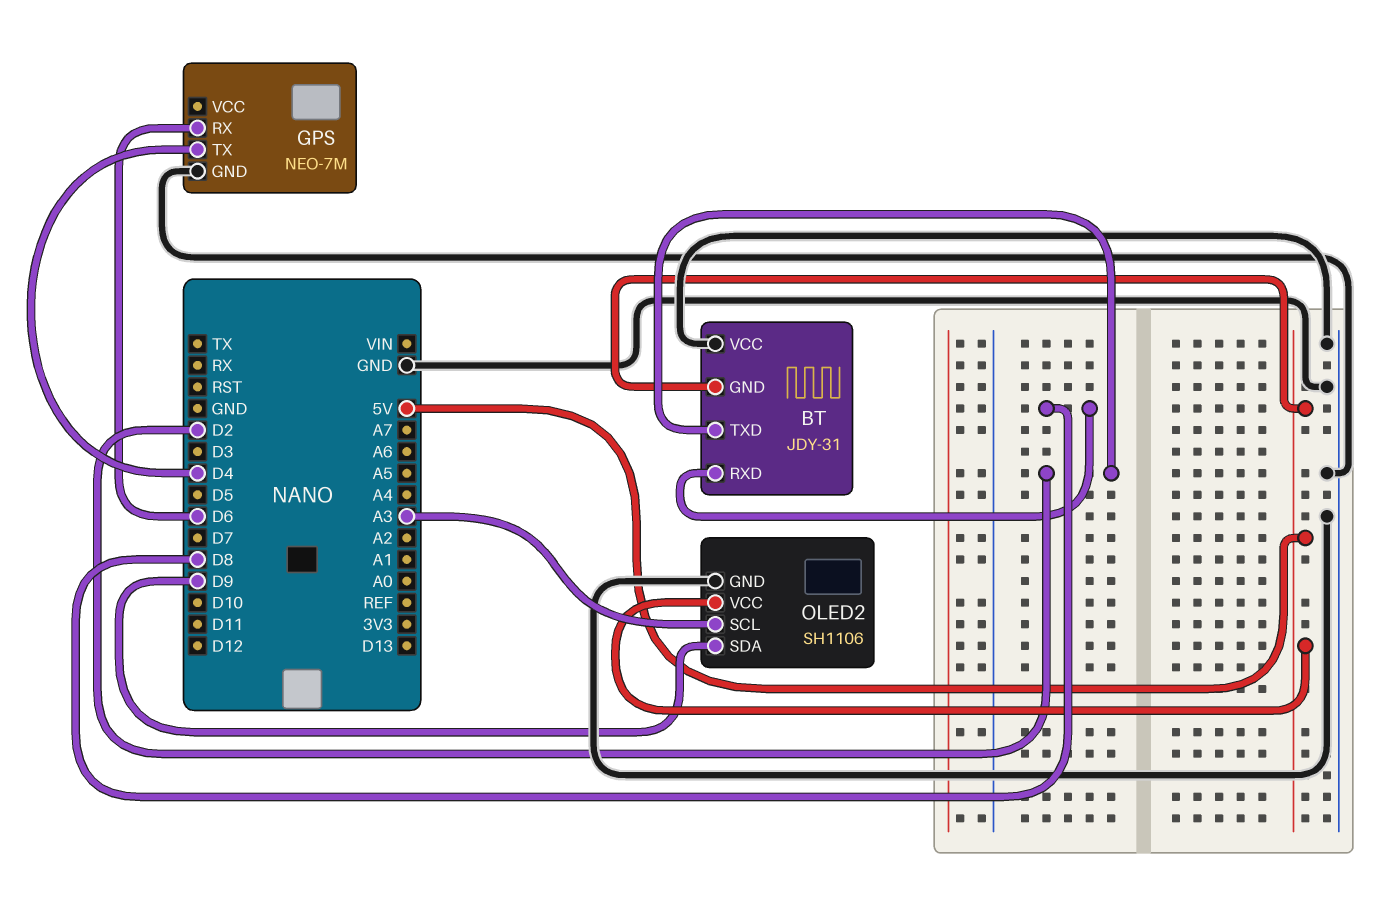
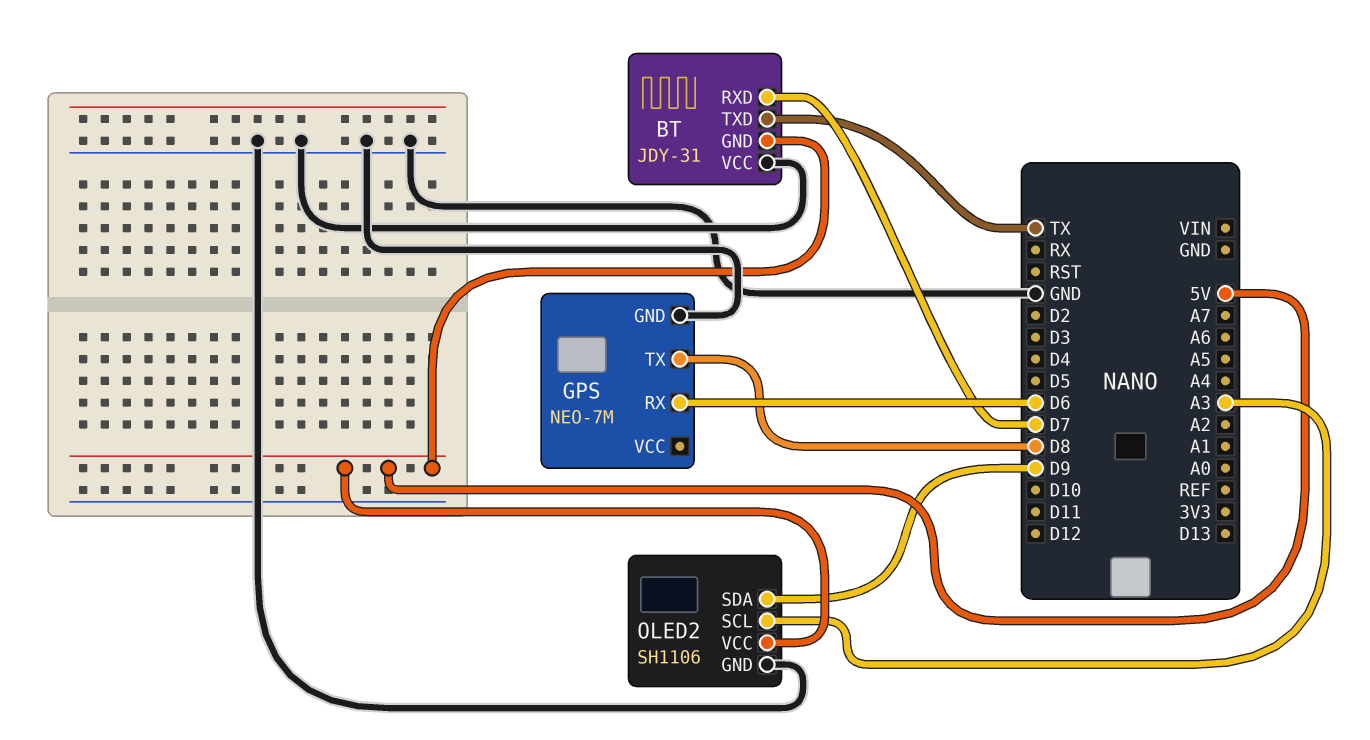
BT pin RXD: D8 -> D7
BT pin TXD: D2 -> TX
GPS pin TX: D4 -> D8

